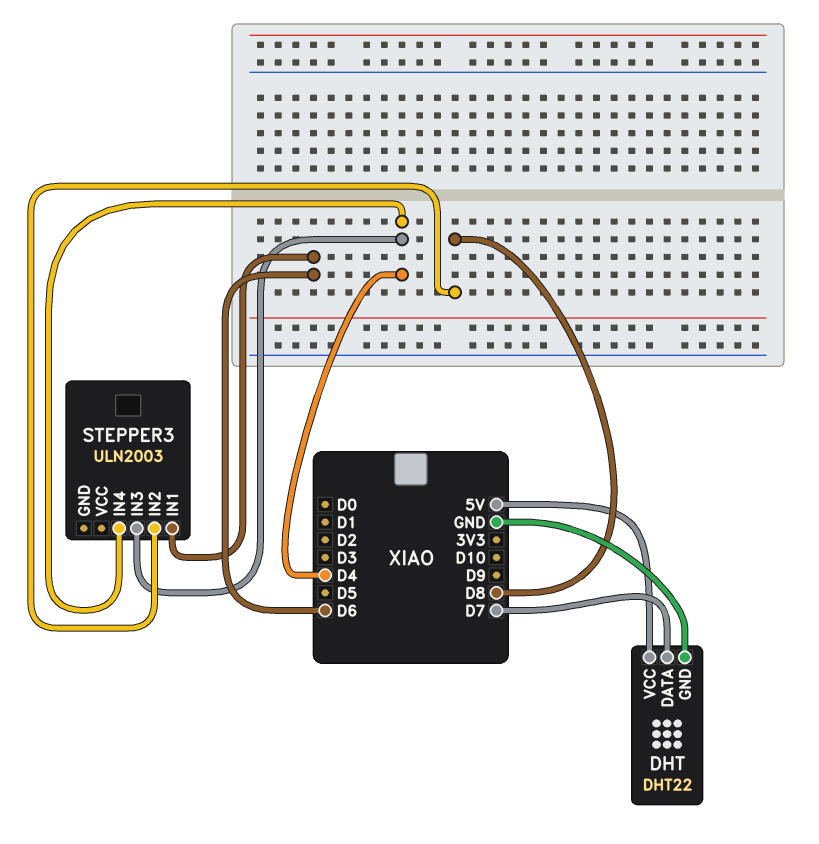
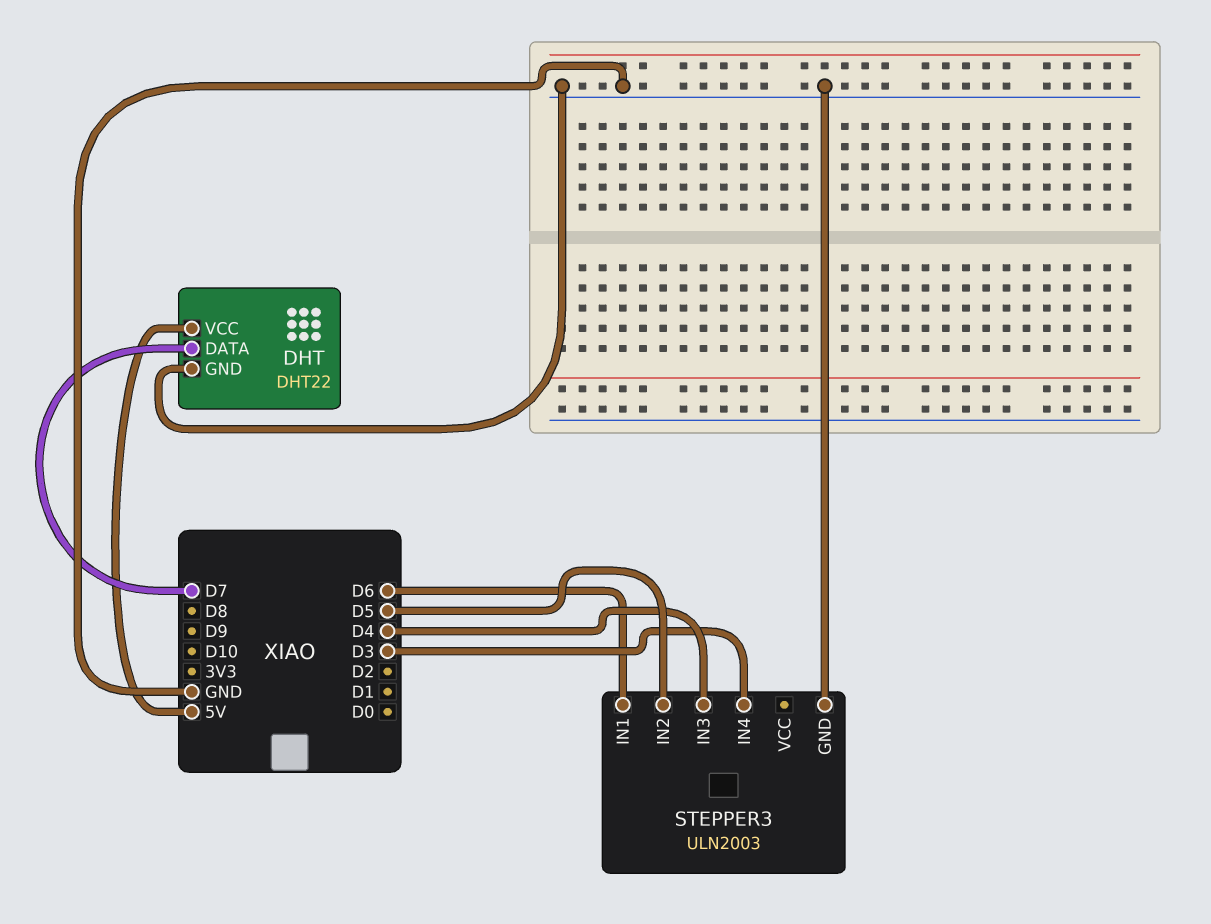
STEPPER3 pin GND: none -> GND
STEPPER3 pin IN2: D8 -> D5
STEPPER3 pin IN4: D4 -> D3

